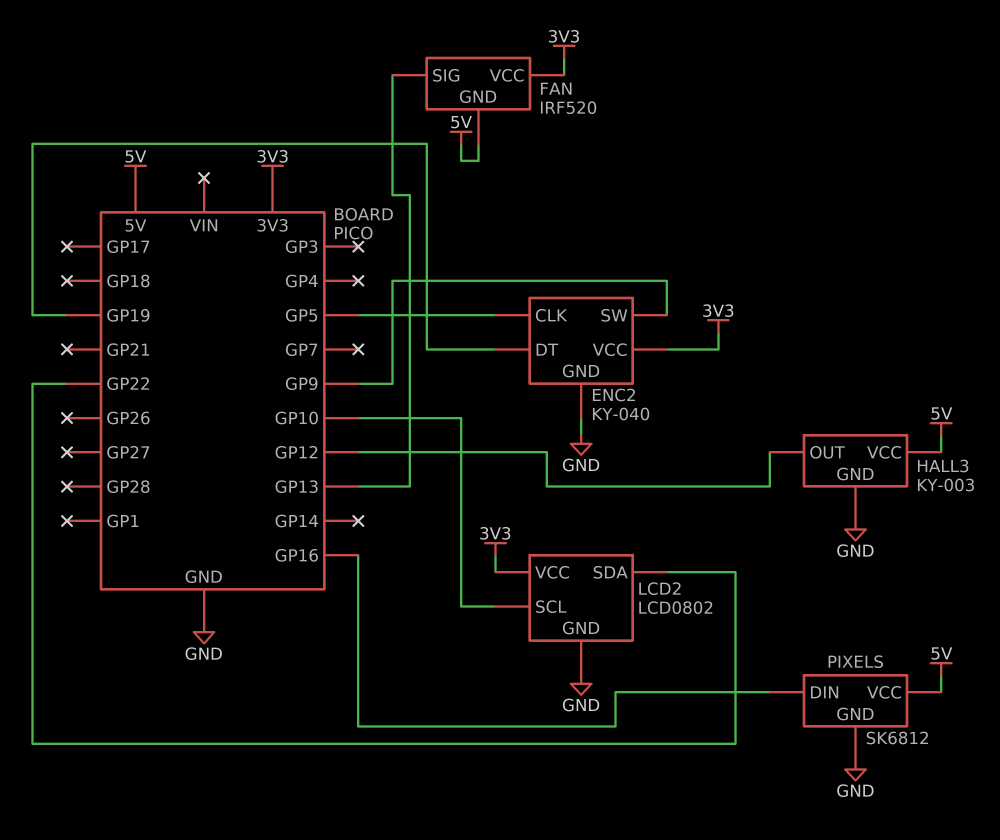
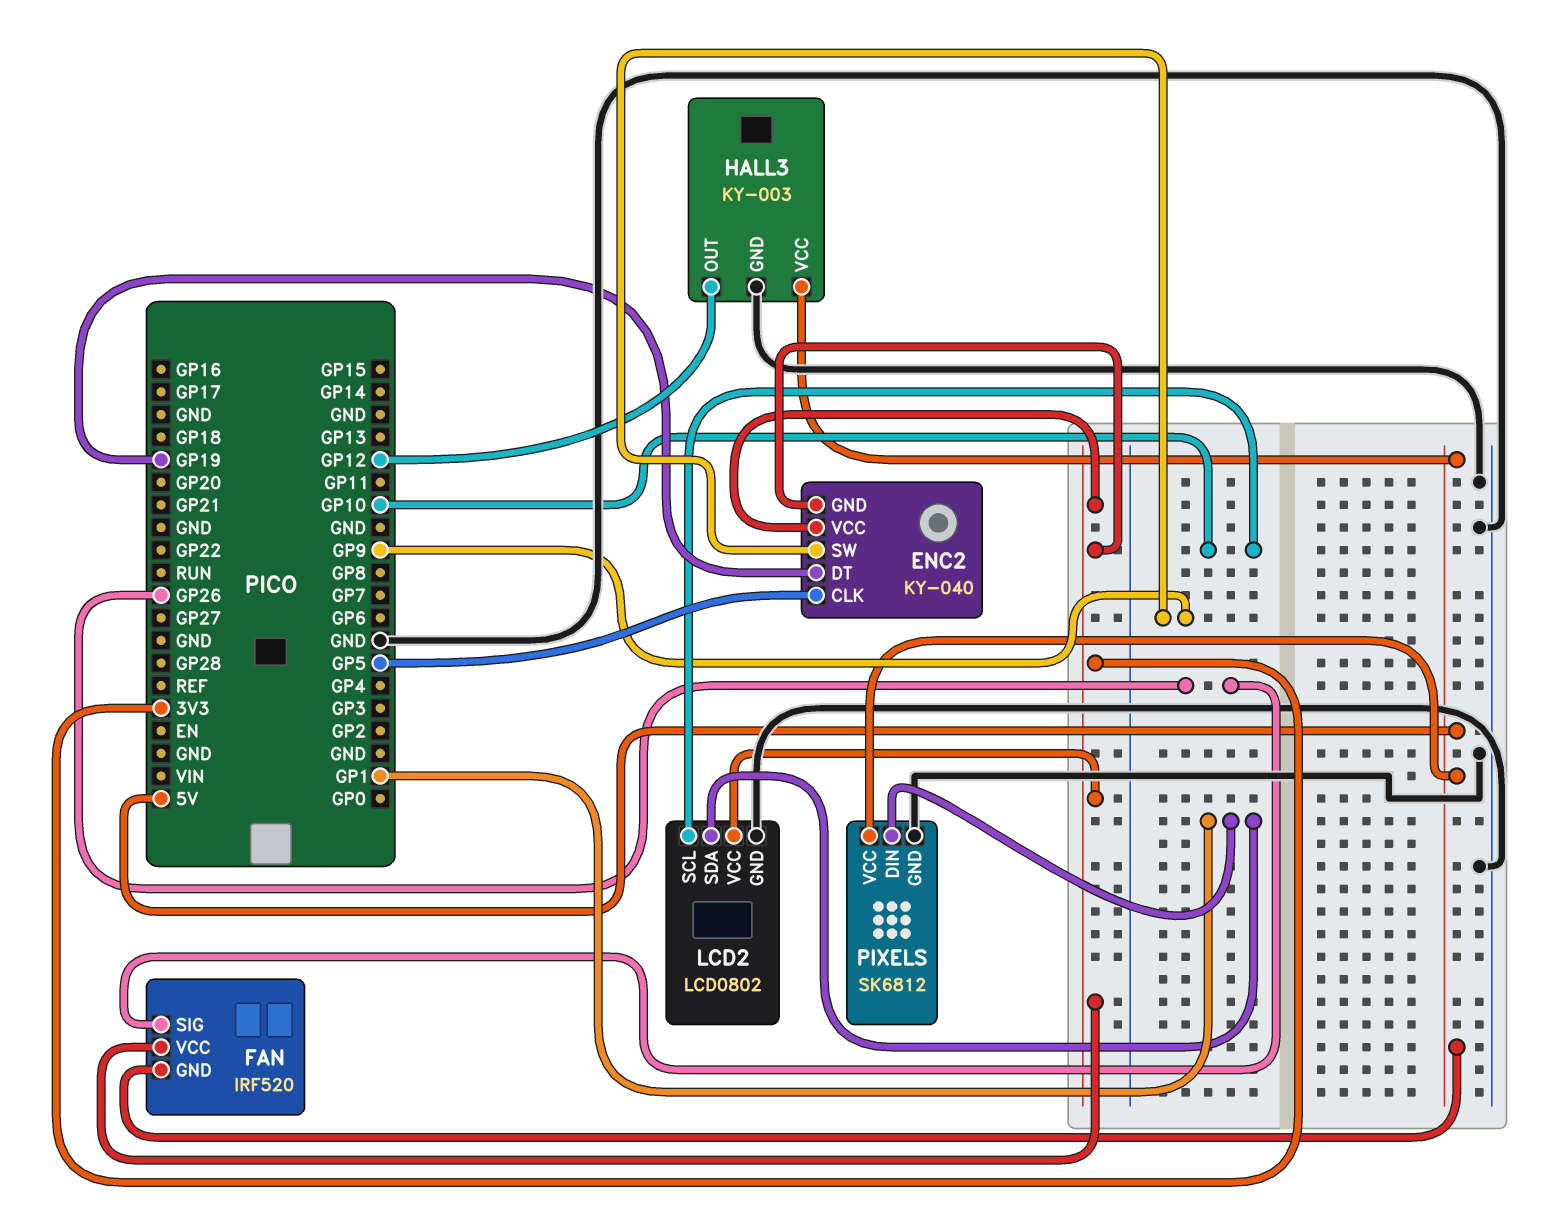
ENC2 pin GND: GND -> 3V3
FAN pin SIG: GP13 -> GP26
LCD2 pin SDA: GP22 -> GP1
PIXELS pin DIN: GP16 -> GP1

